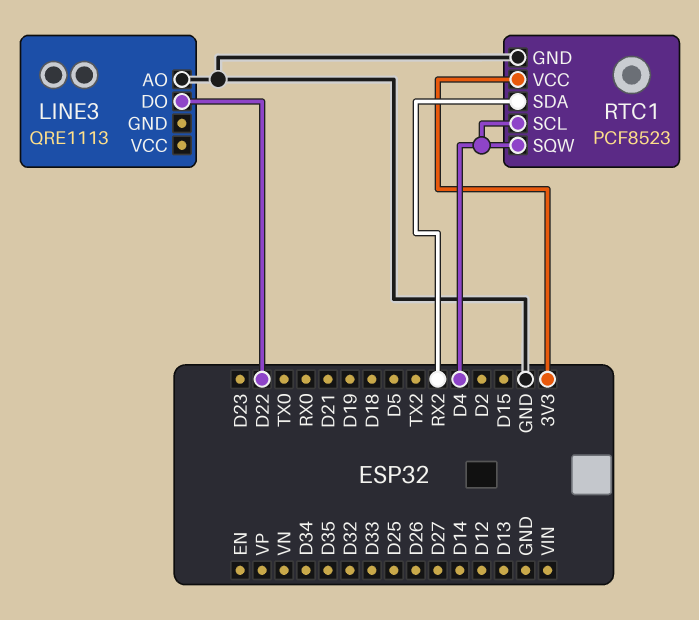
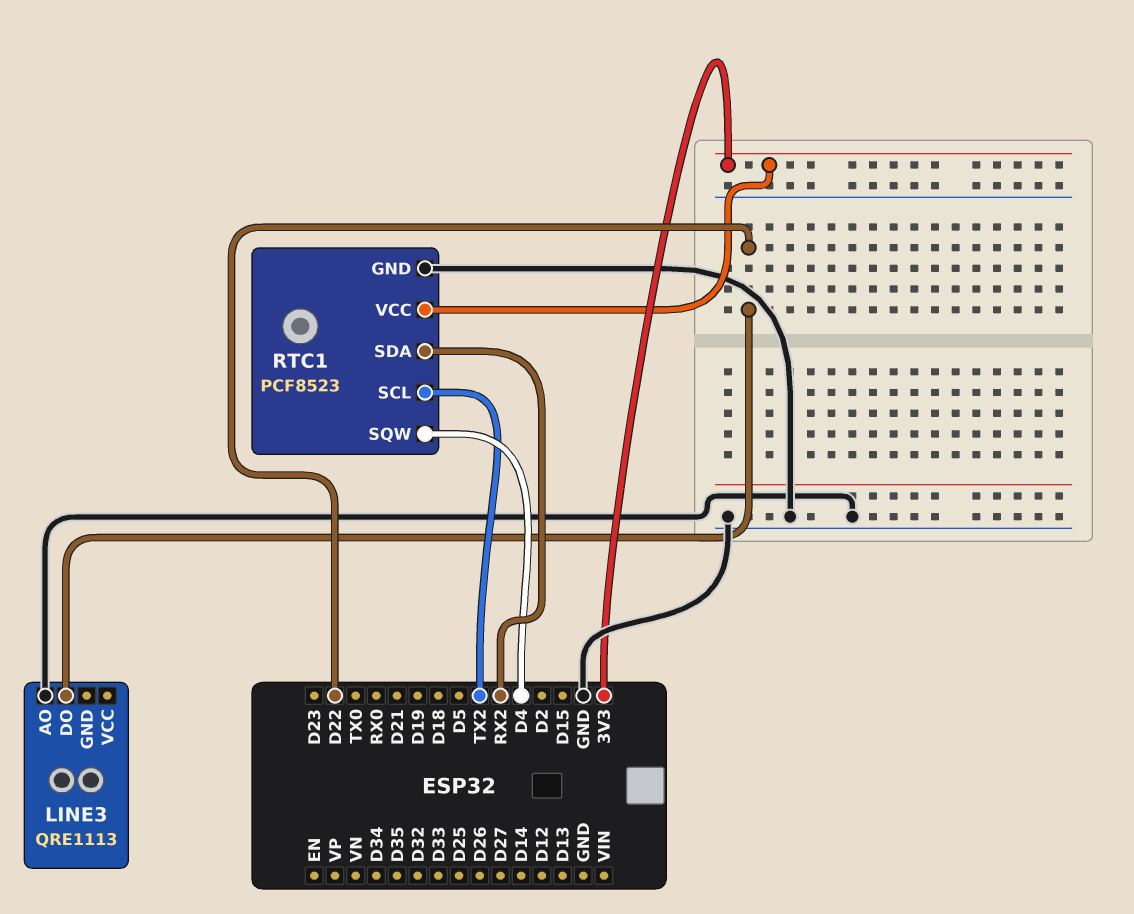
RTC1 pin SCL: D4 -> TX2

